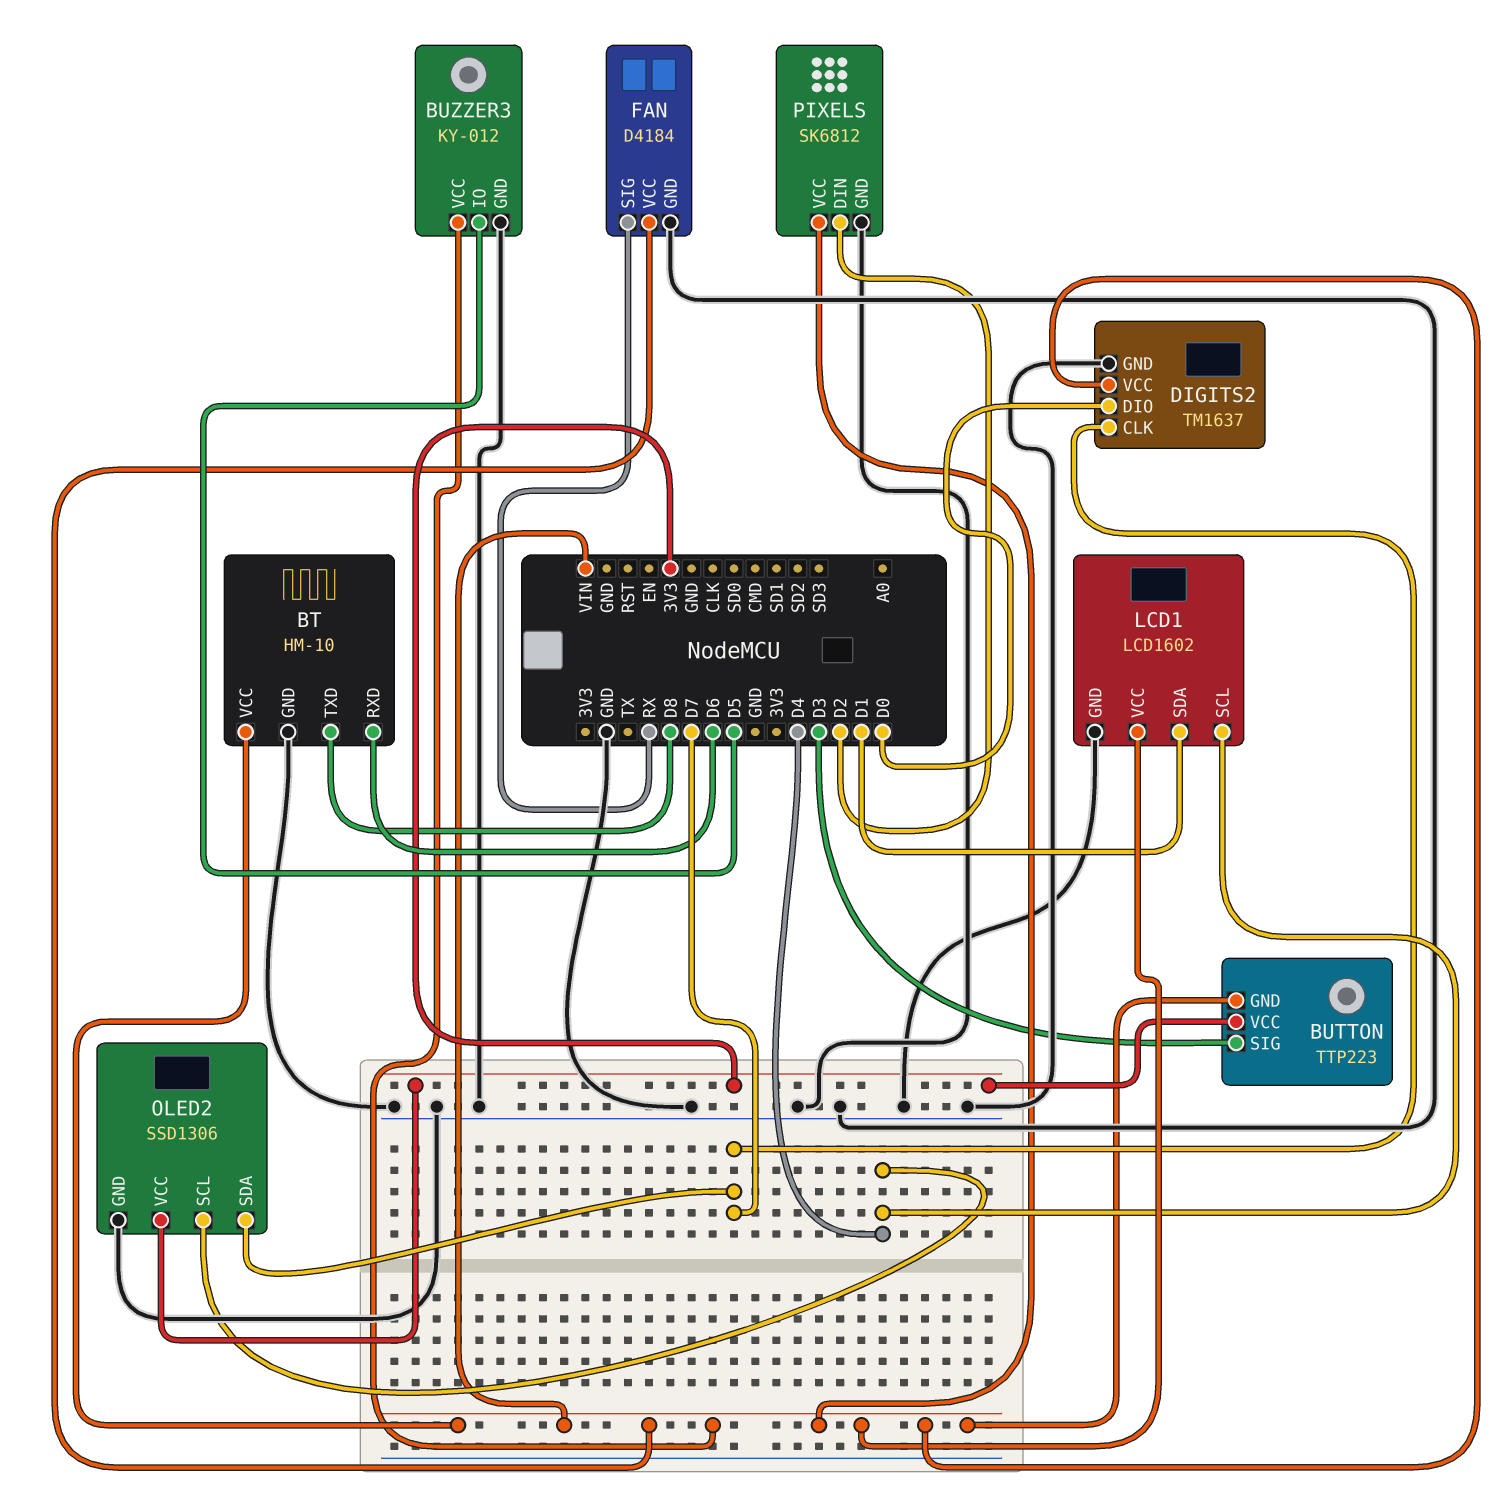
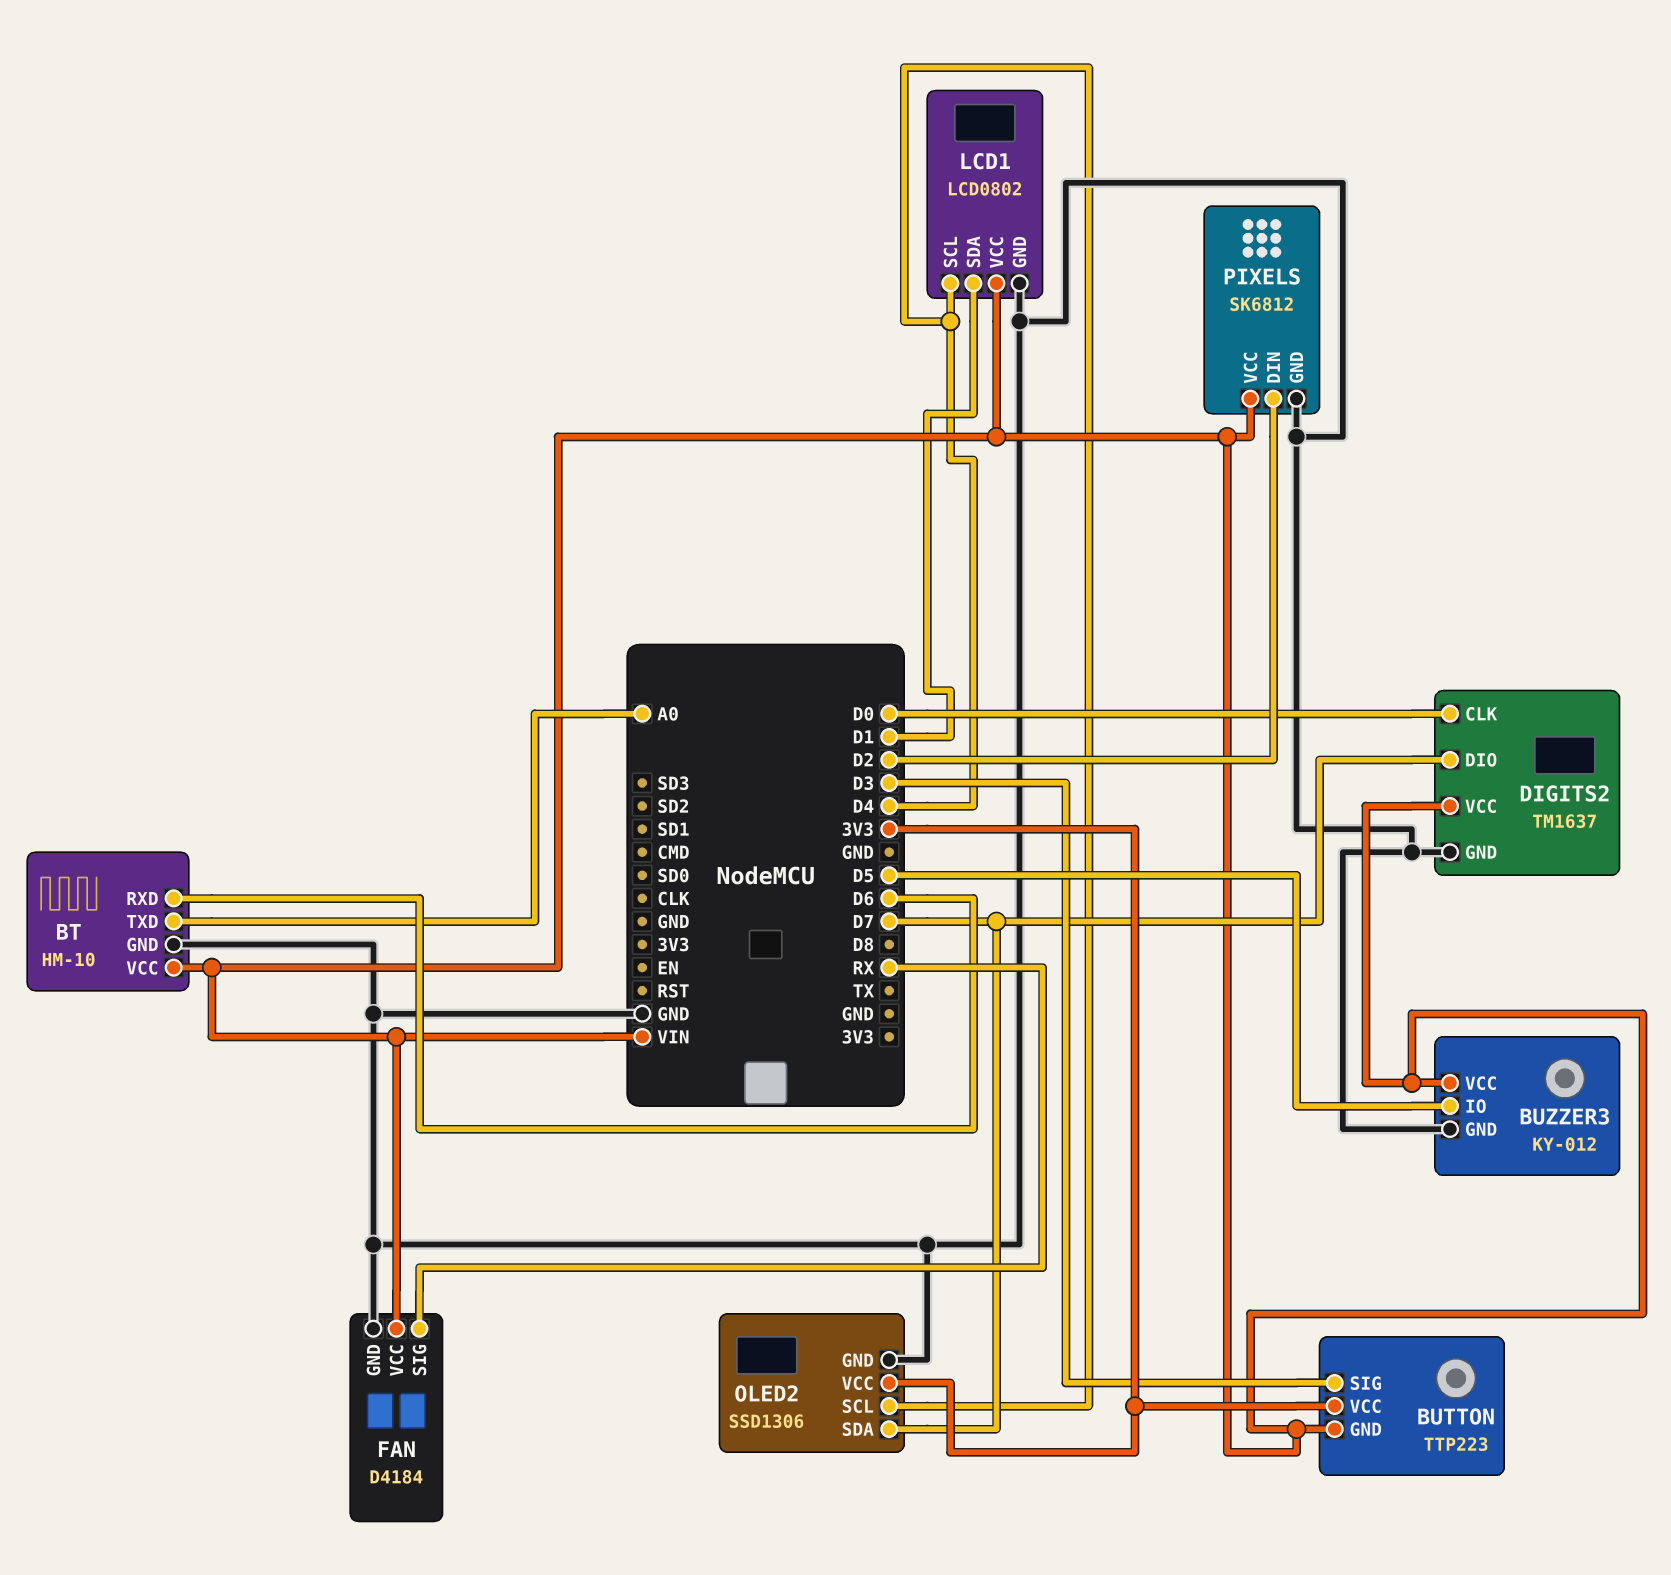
BT pin TXD: D8 -> A0
DIGITS2 pin CLK: D7 -> D0
DIGITS2 pin DIO: D0 -> D7
LCD1: LCD1602 -> LCD0802

